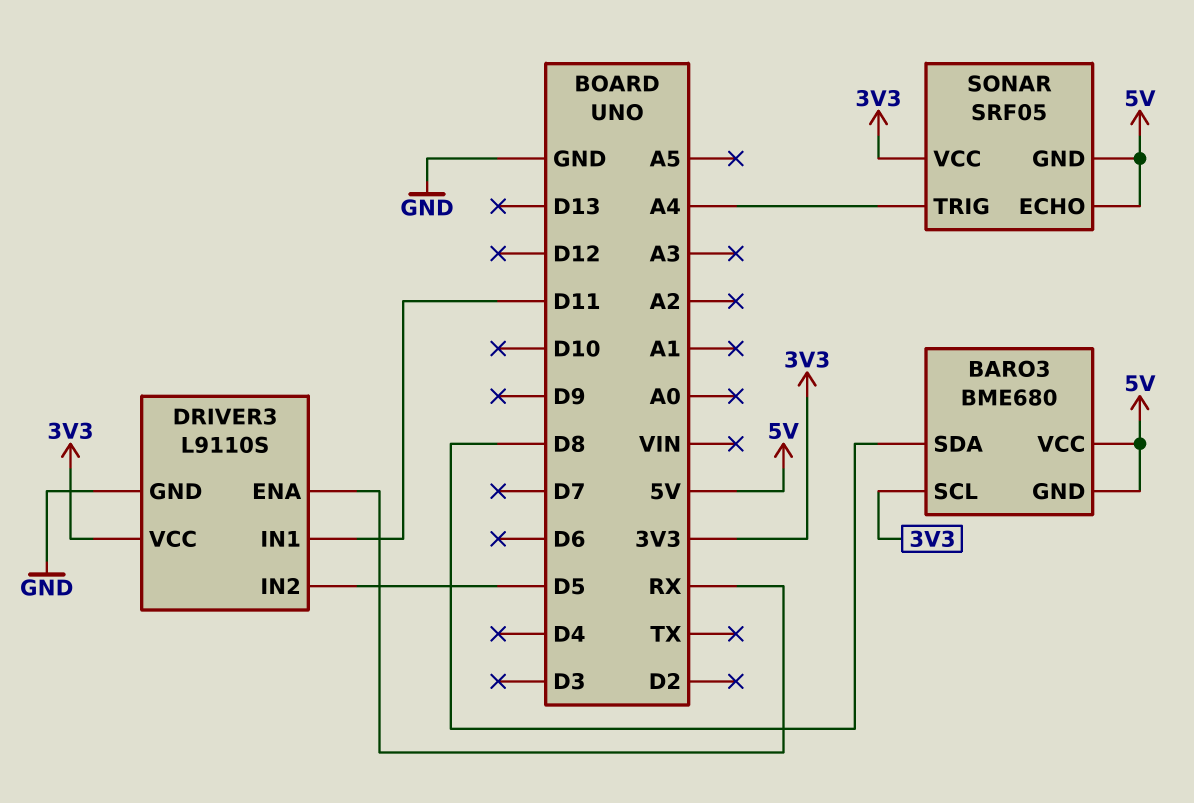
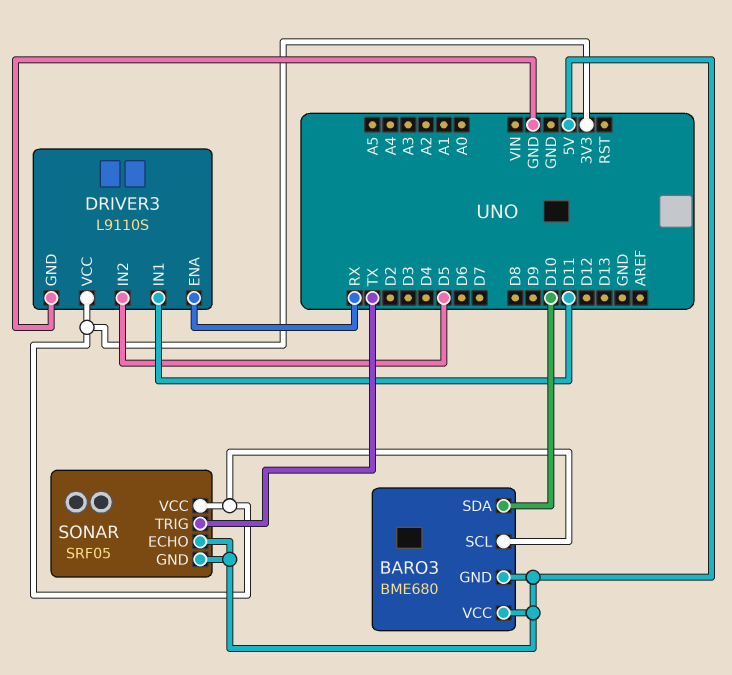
BARO3 pin SDA: D8 -> D10
SONAR pin TRIG: A4 -> TX

